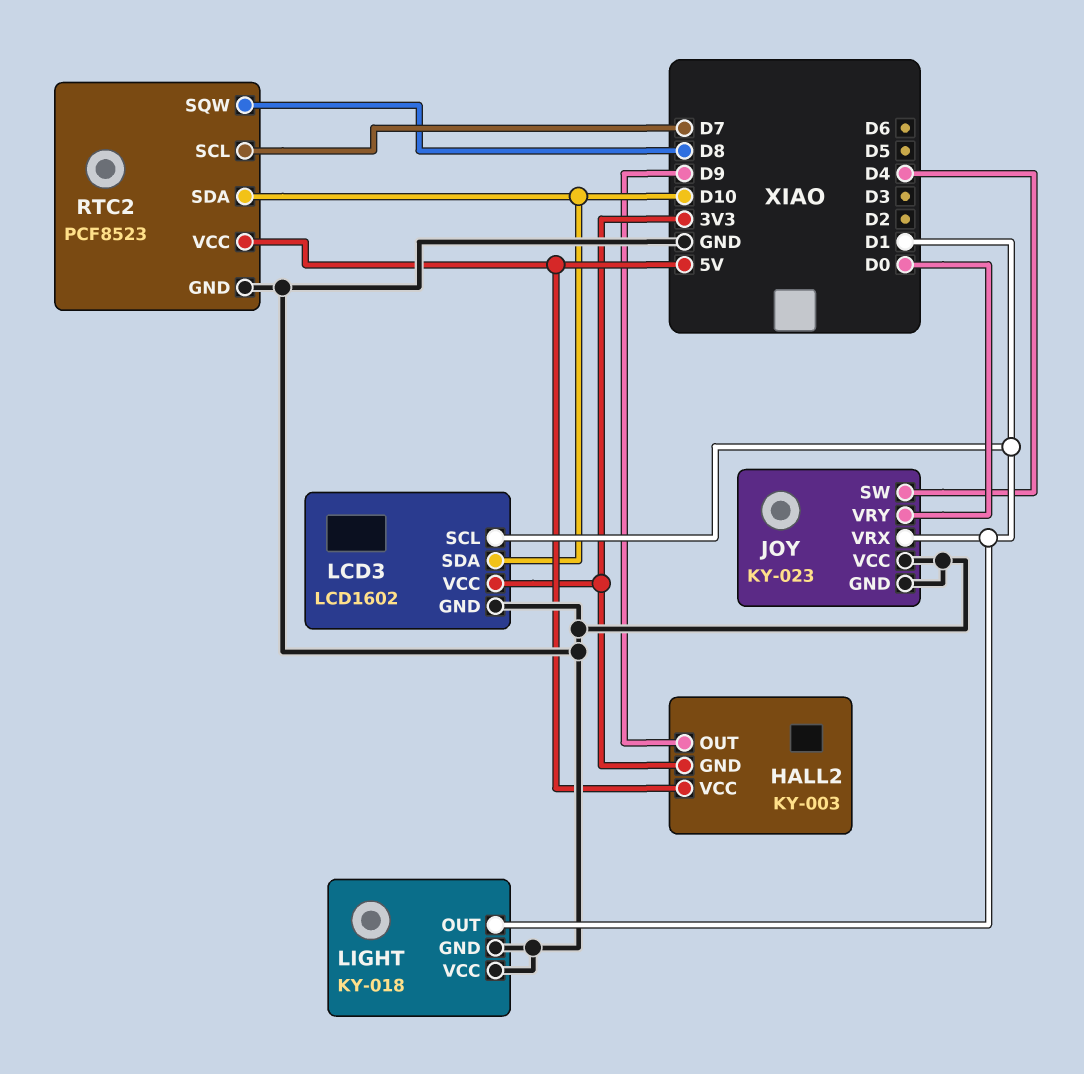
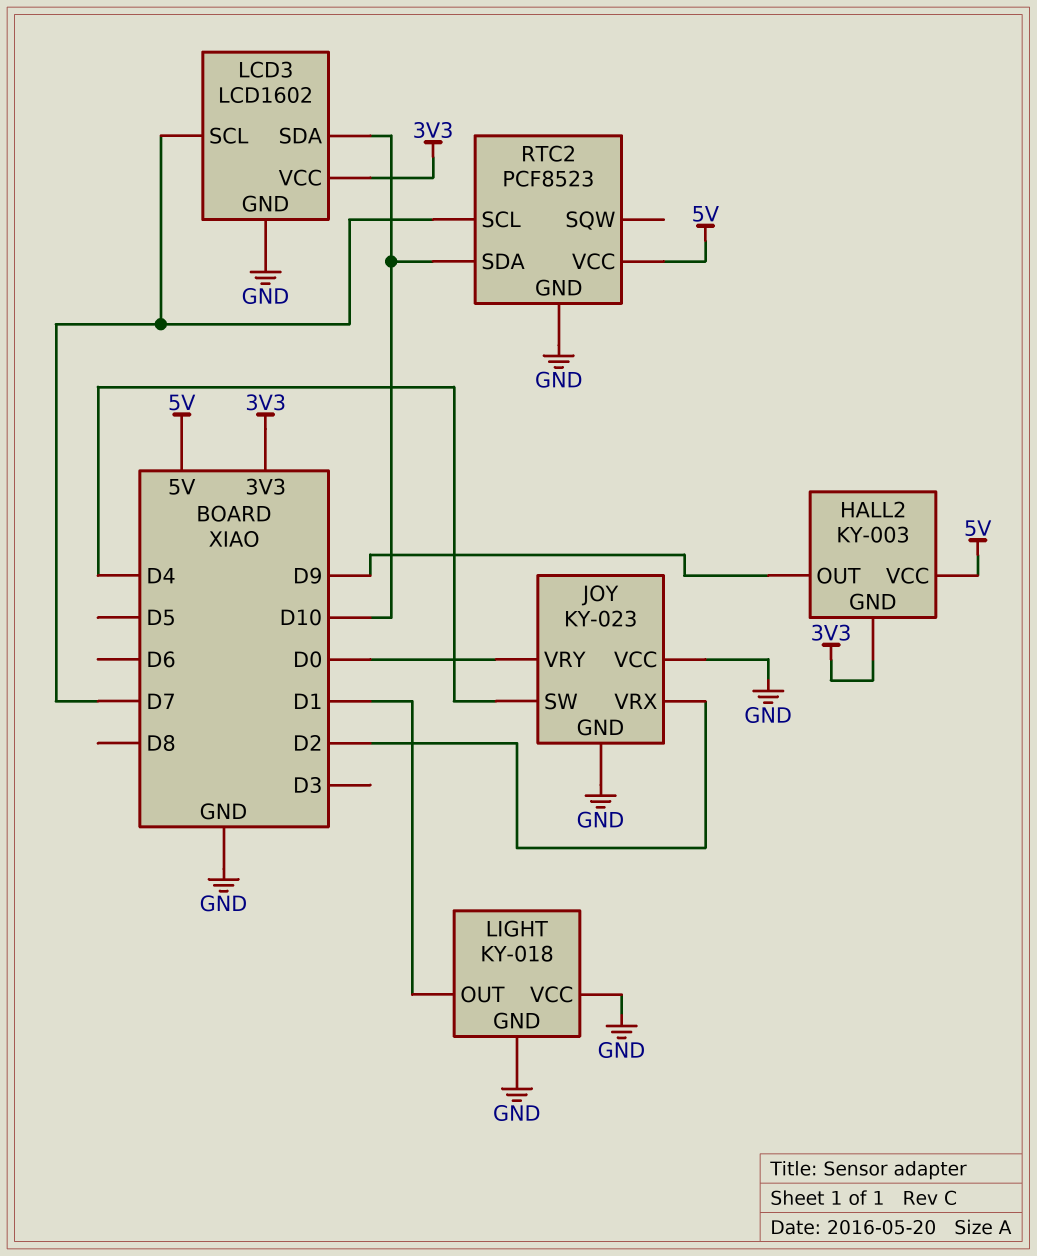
JOY pin VRX: D1 -> D2
LCD3 pin SCL: D1 -> D7
RTC2 pin SQW: D8 -> none

